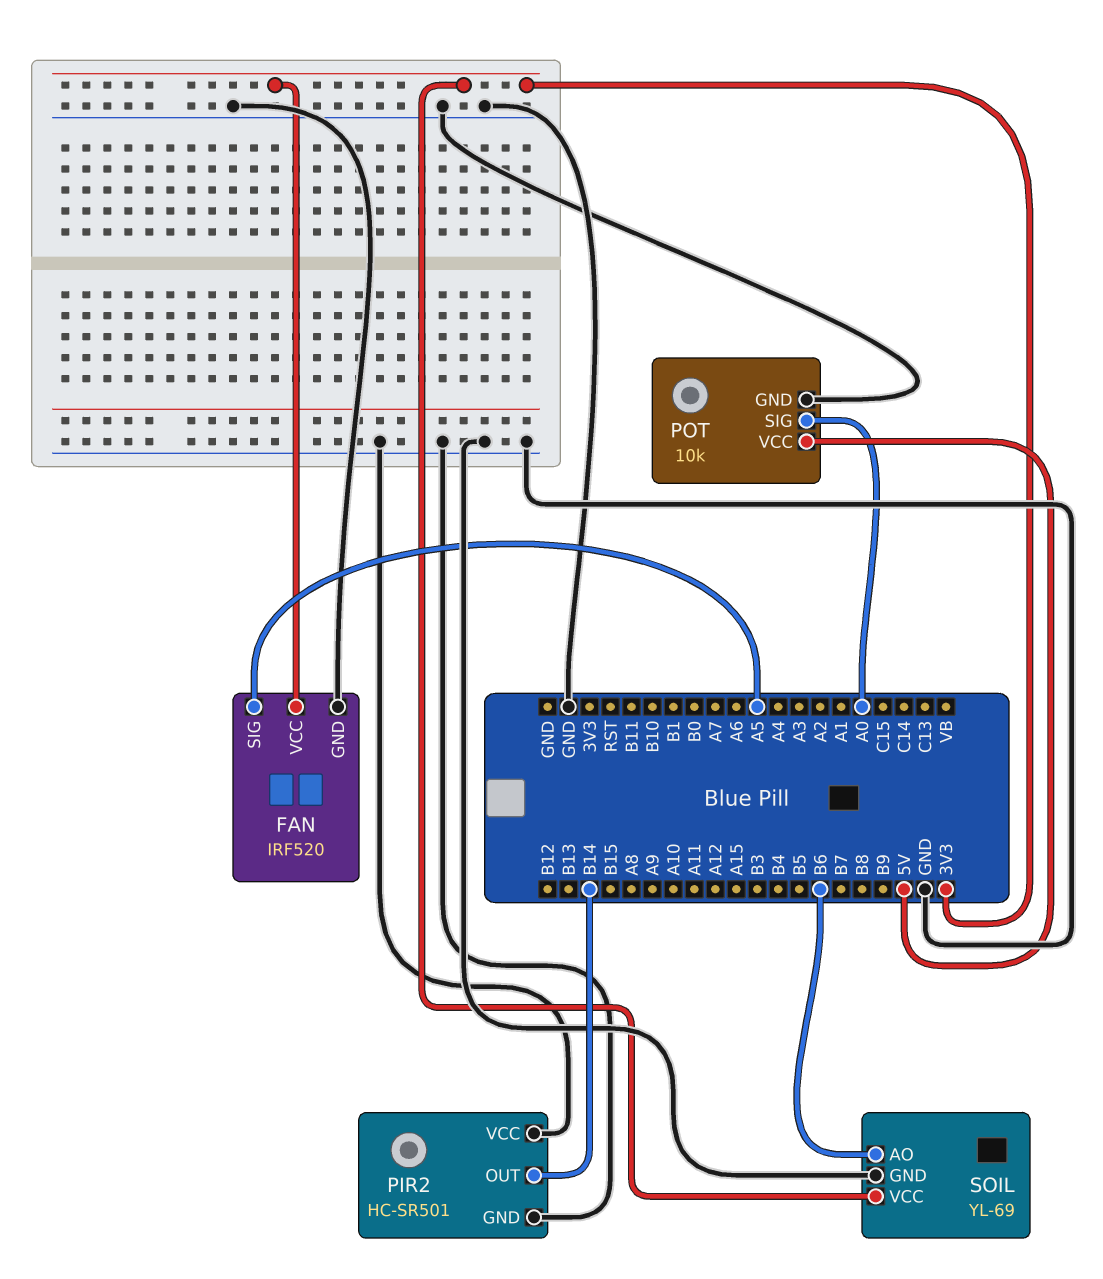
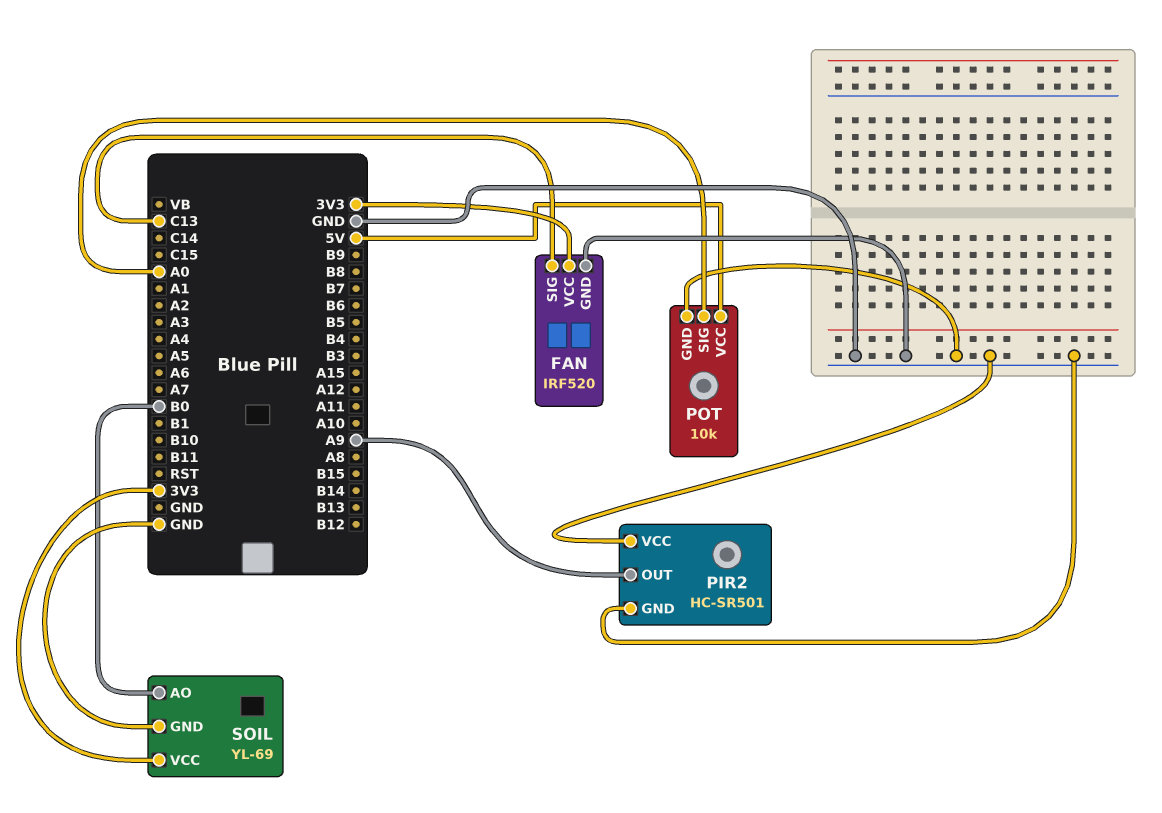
FAN pin SIG: A5 -> C13
PIR2 pin OUT: B14 -> A9
SOIL pin AO: B6 -> B0

